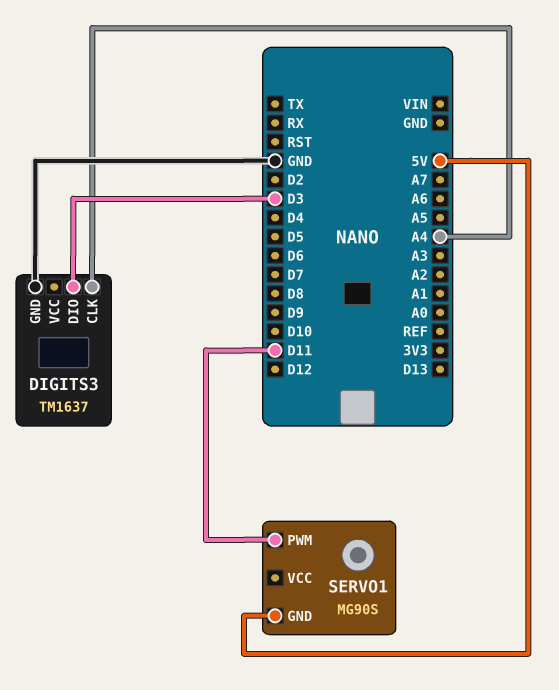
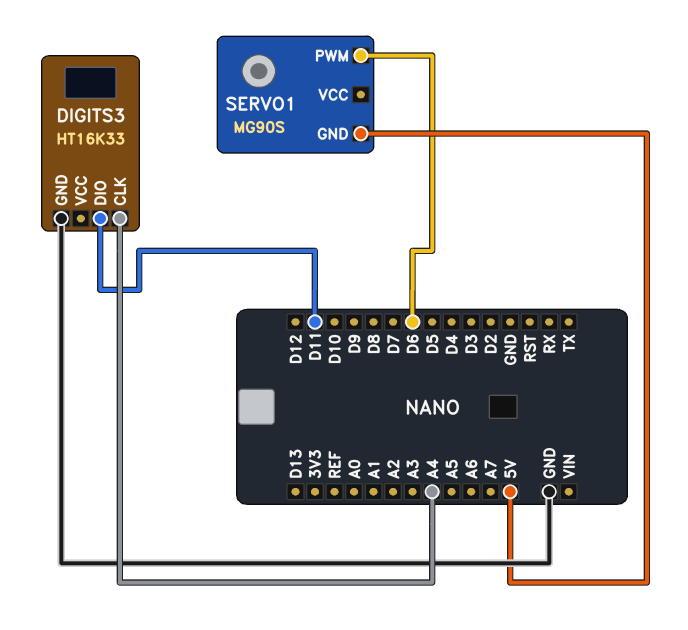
DIGITS3: TM1637 -> HT16K33
DIGITS3 pin DIO: D3 -> D11
SERVO1 pin PWM: D11 -> D6

